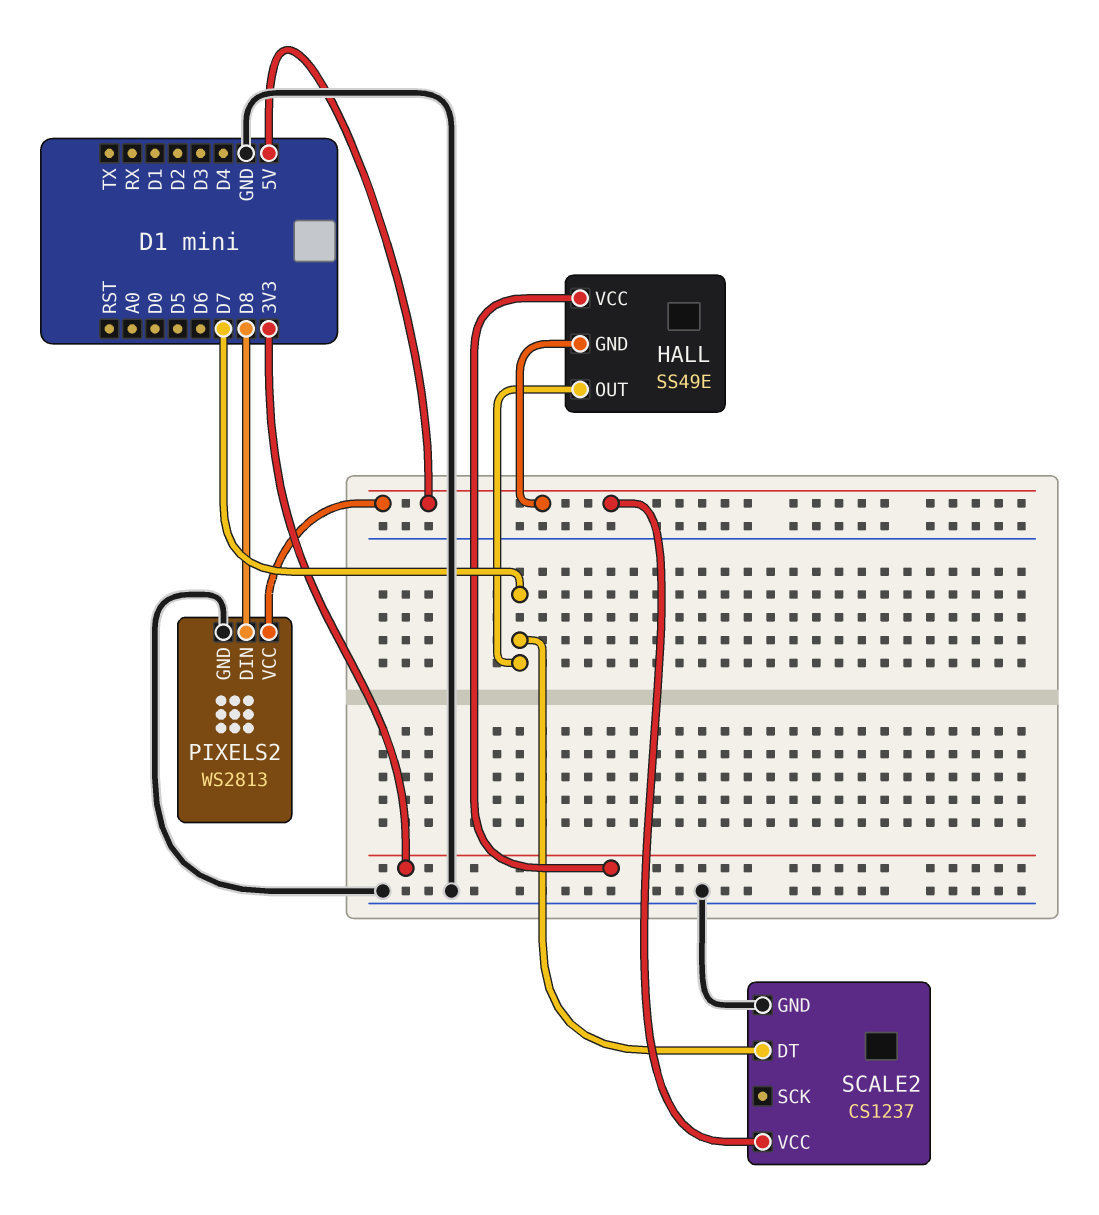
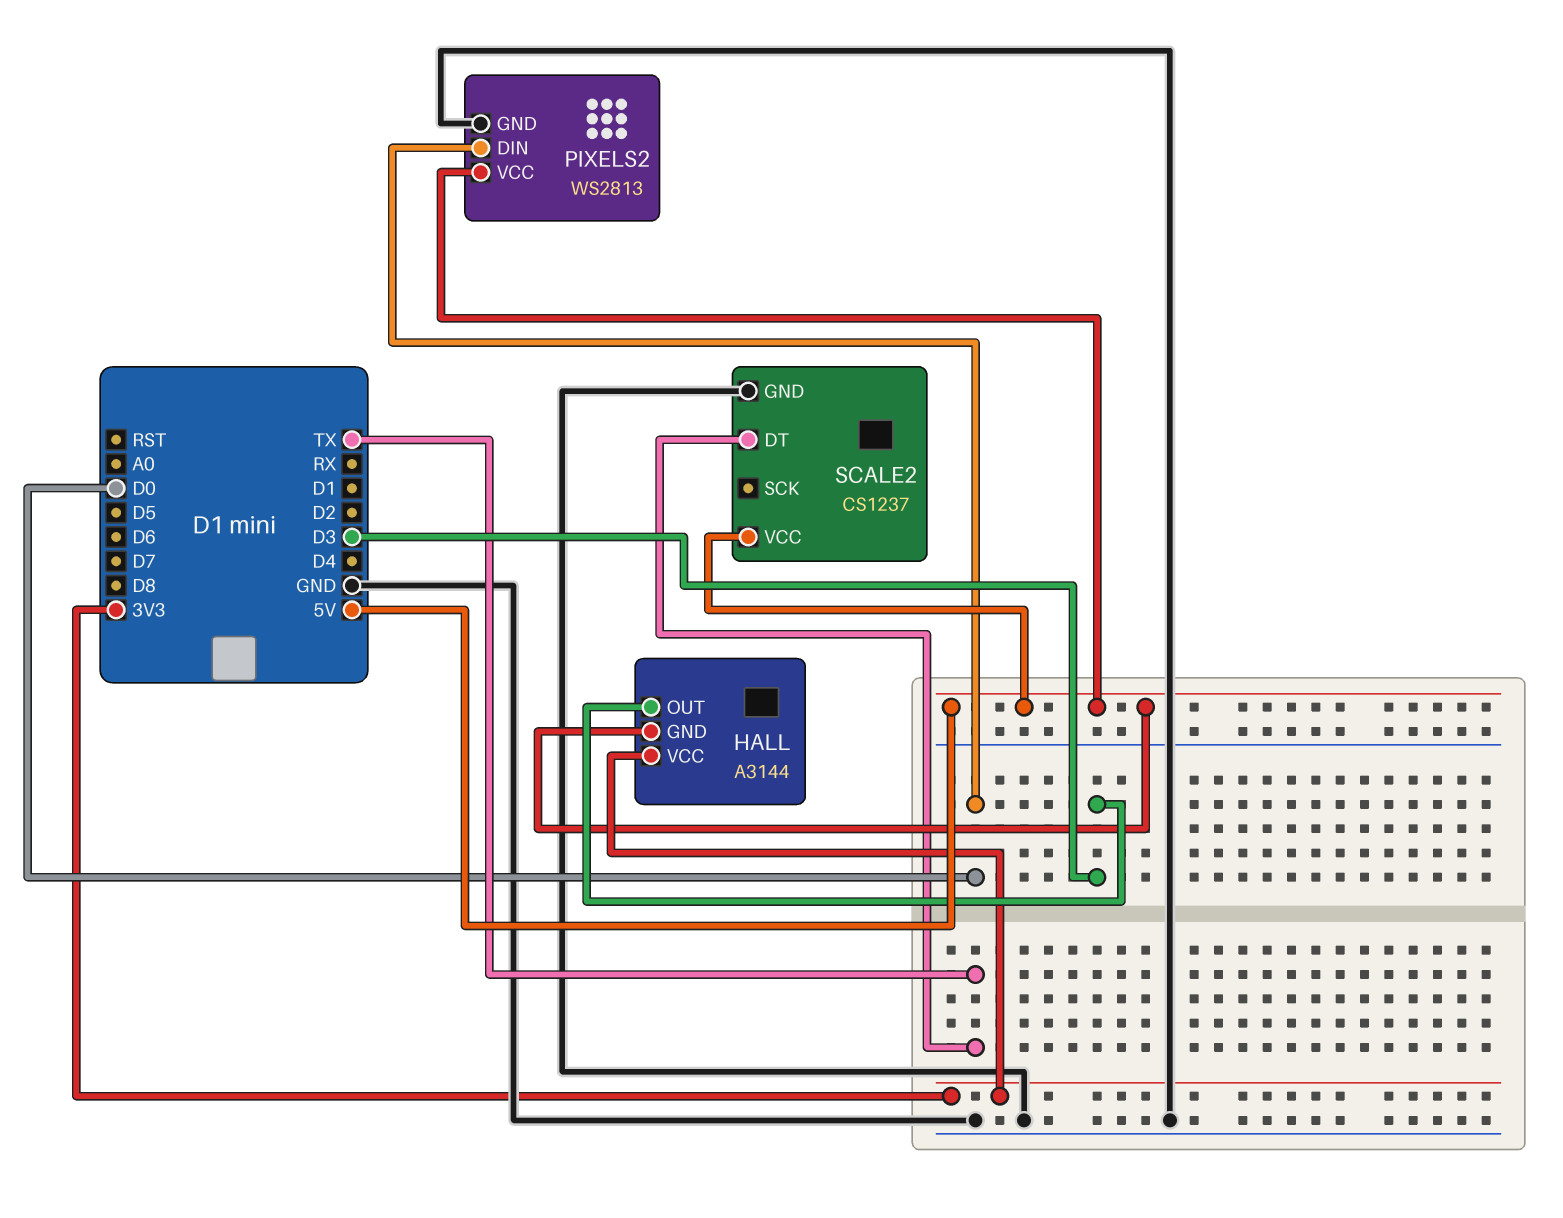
HALL: SS49E -> A3144
HALL pin OUT: D7 -> D3
PIXELS2 pin DIN: D8 -> D0
SCALE2 pin DT: D7 -> TX

